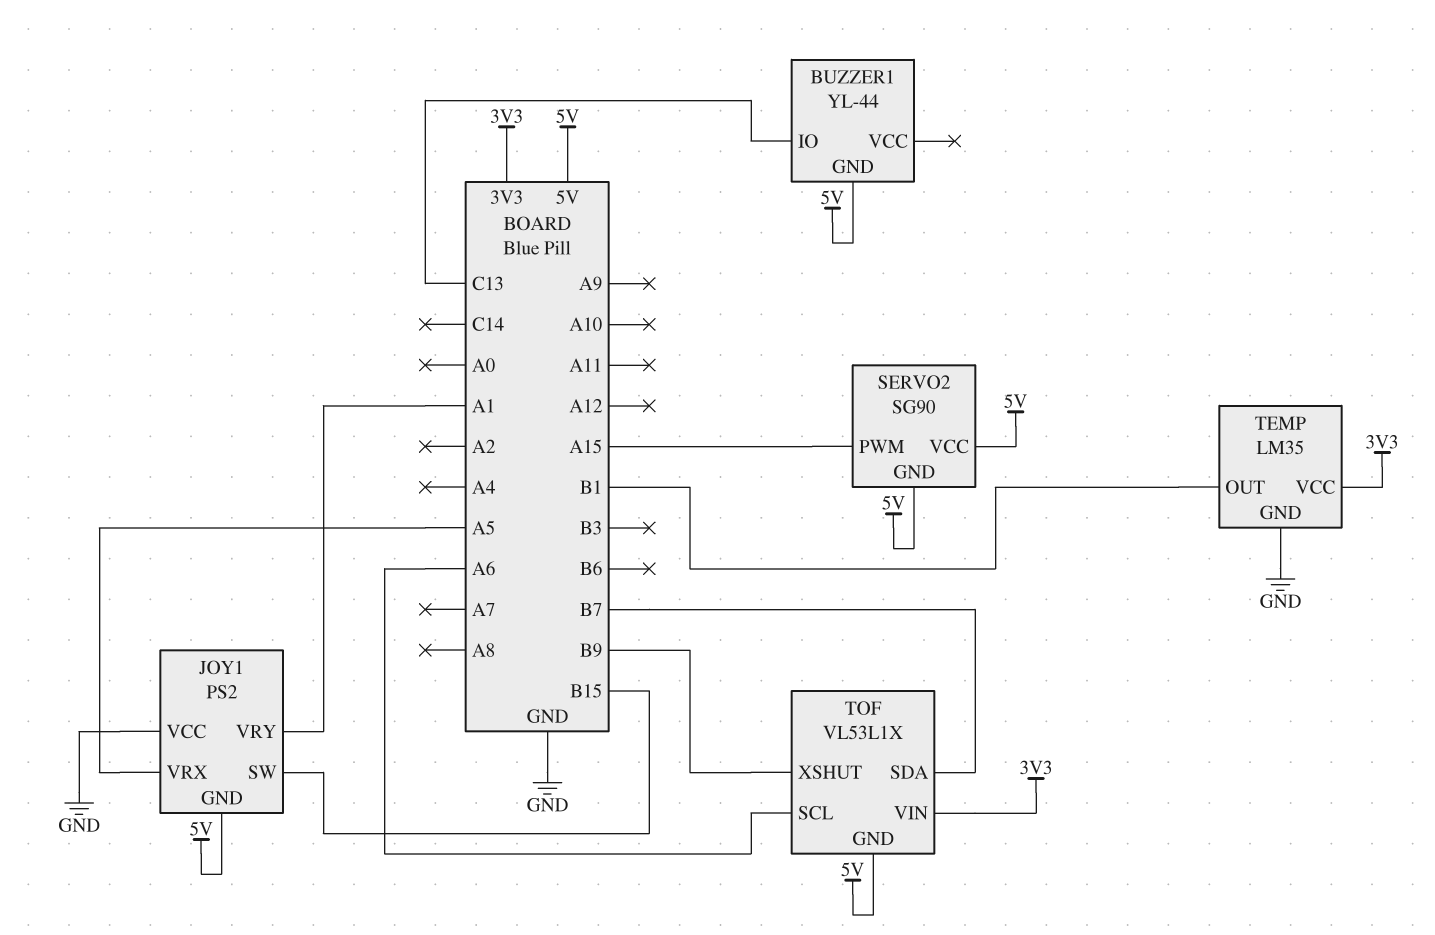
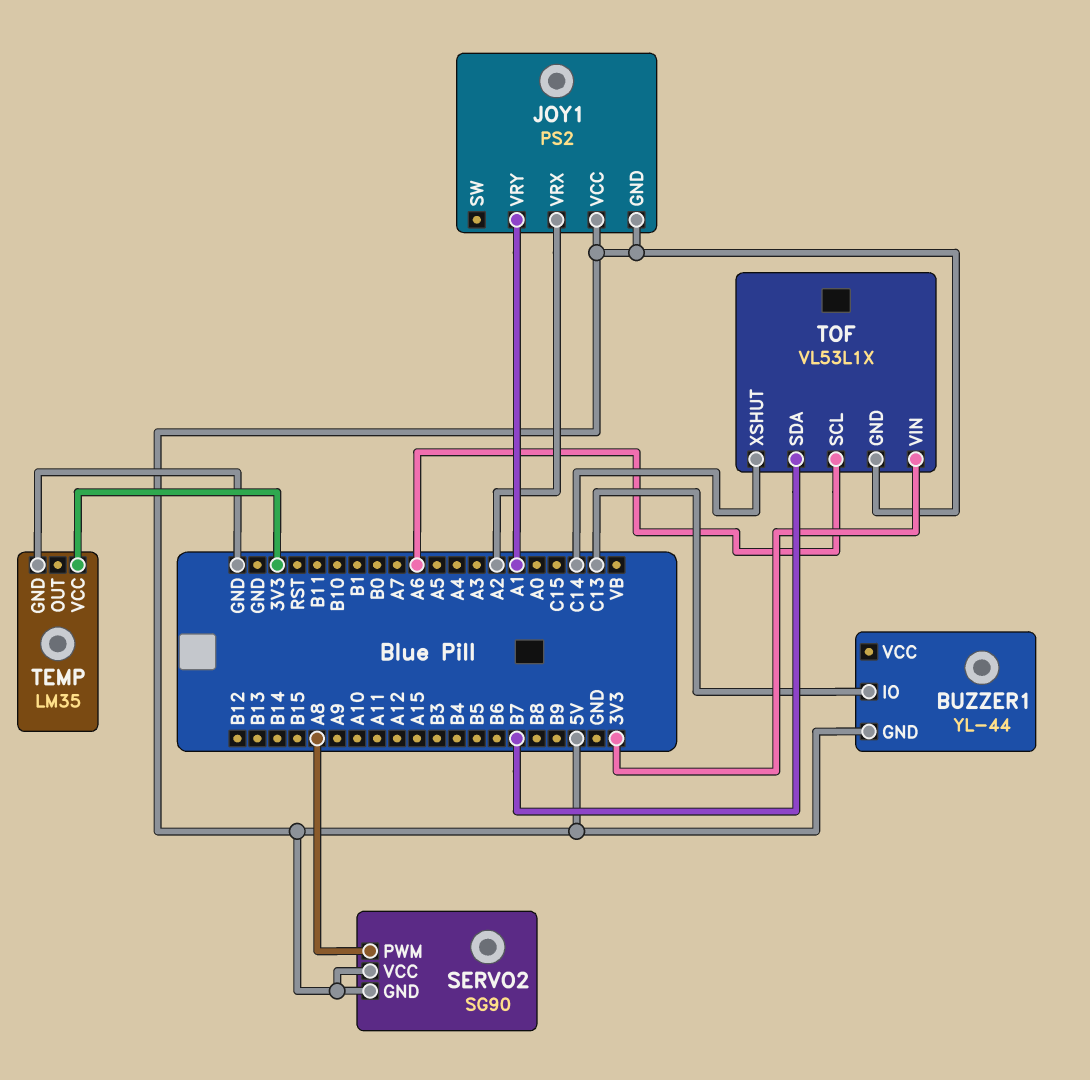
JOY1 pin SW: B15 -> none
JOY1 pin VCC: GND -> 5V
JOY1 pin VRX: A5 -> A2
SERVO2 pin PWM: A15 -> A8
TEMP pin OUT: B1 -> none
TOF pin XSHUT: B9 -> C14

